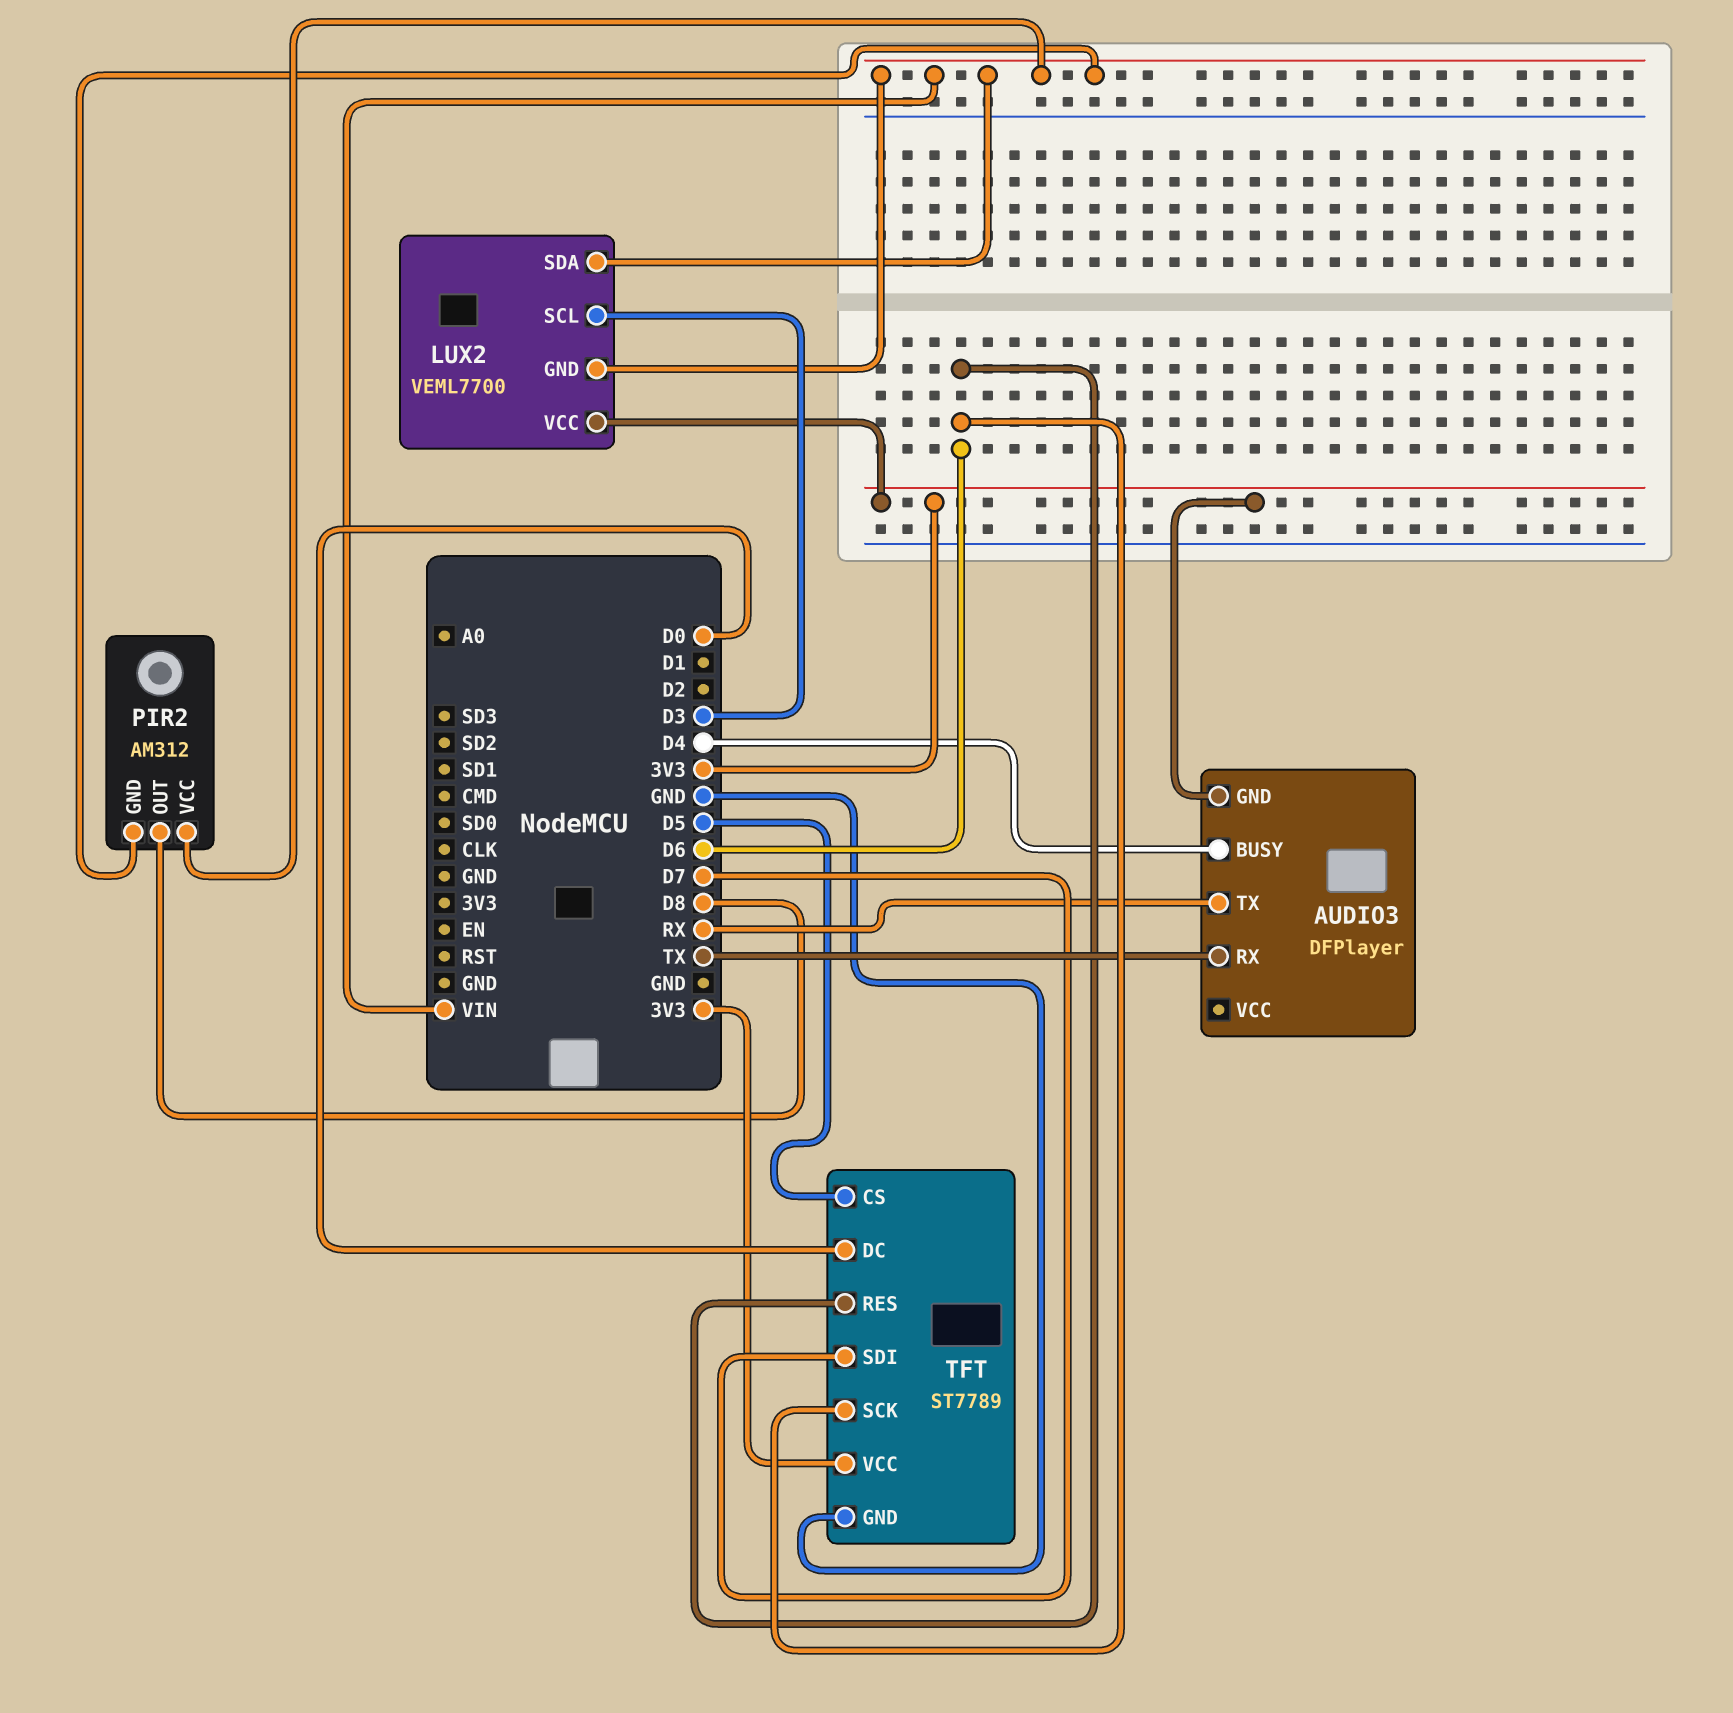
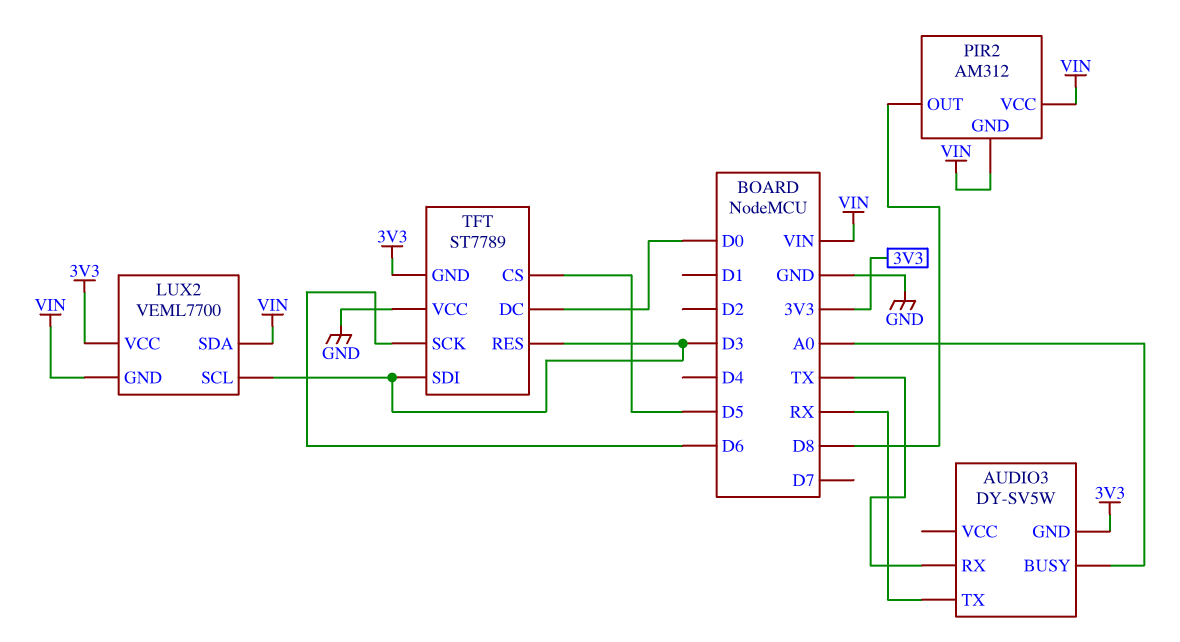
AUDIO3: DFPlayer -> DY-SV5W
AUDIO3 pin BUSY: D4 -> A0
TFT pin GND: GND -> 3V3
TFT pin RES: D6 -> D3
TFT pin SDI: D7 -> D3
TFT pin VCC: 3V3 -> GND

